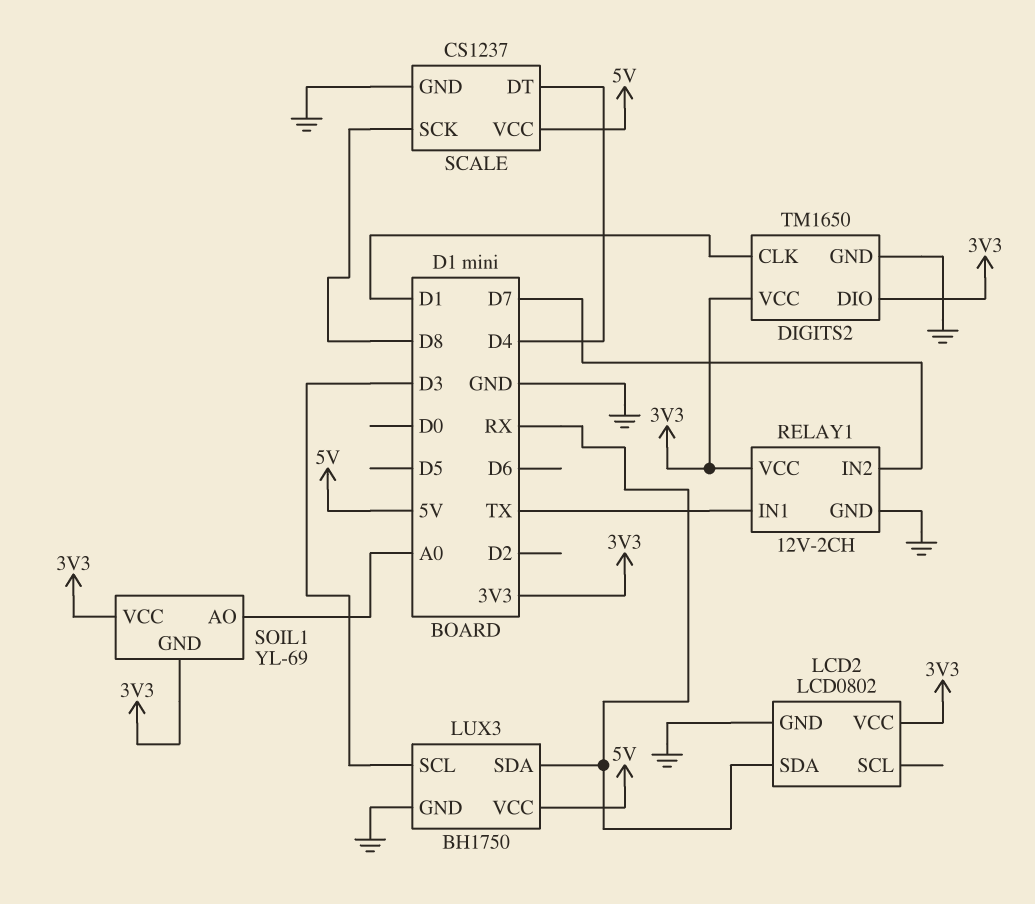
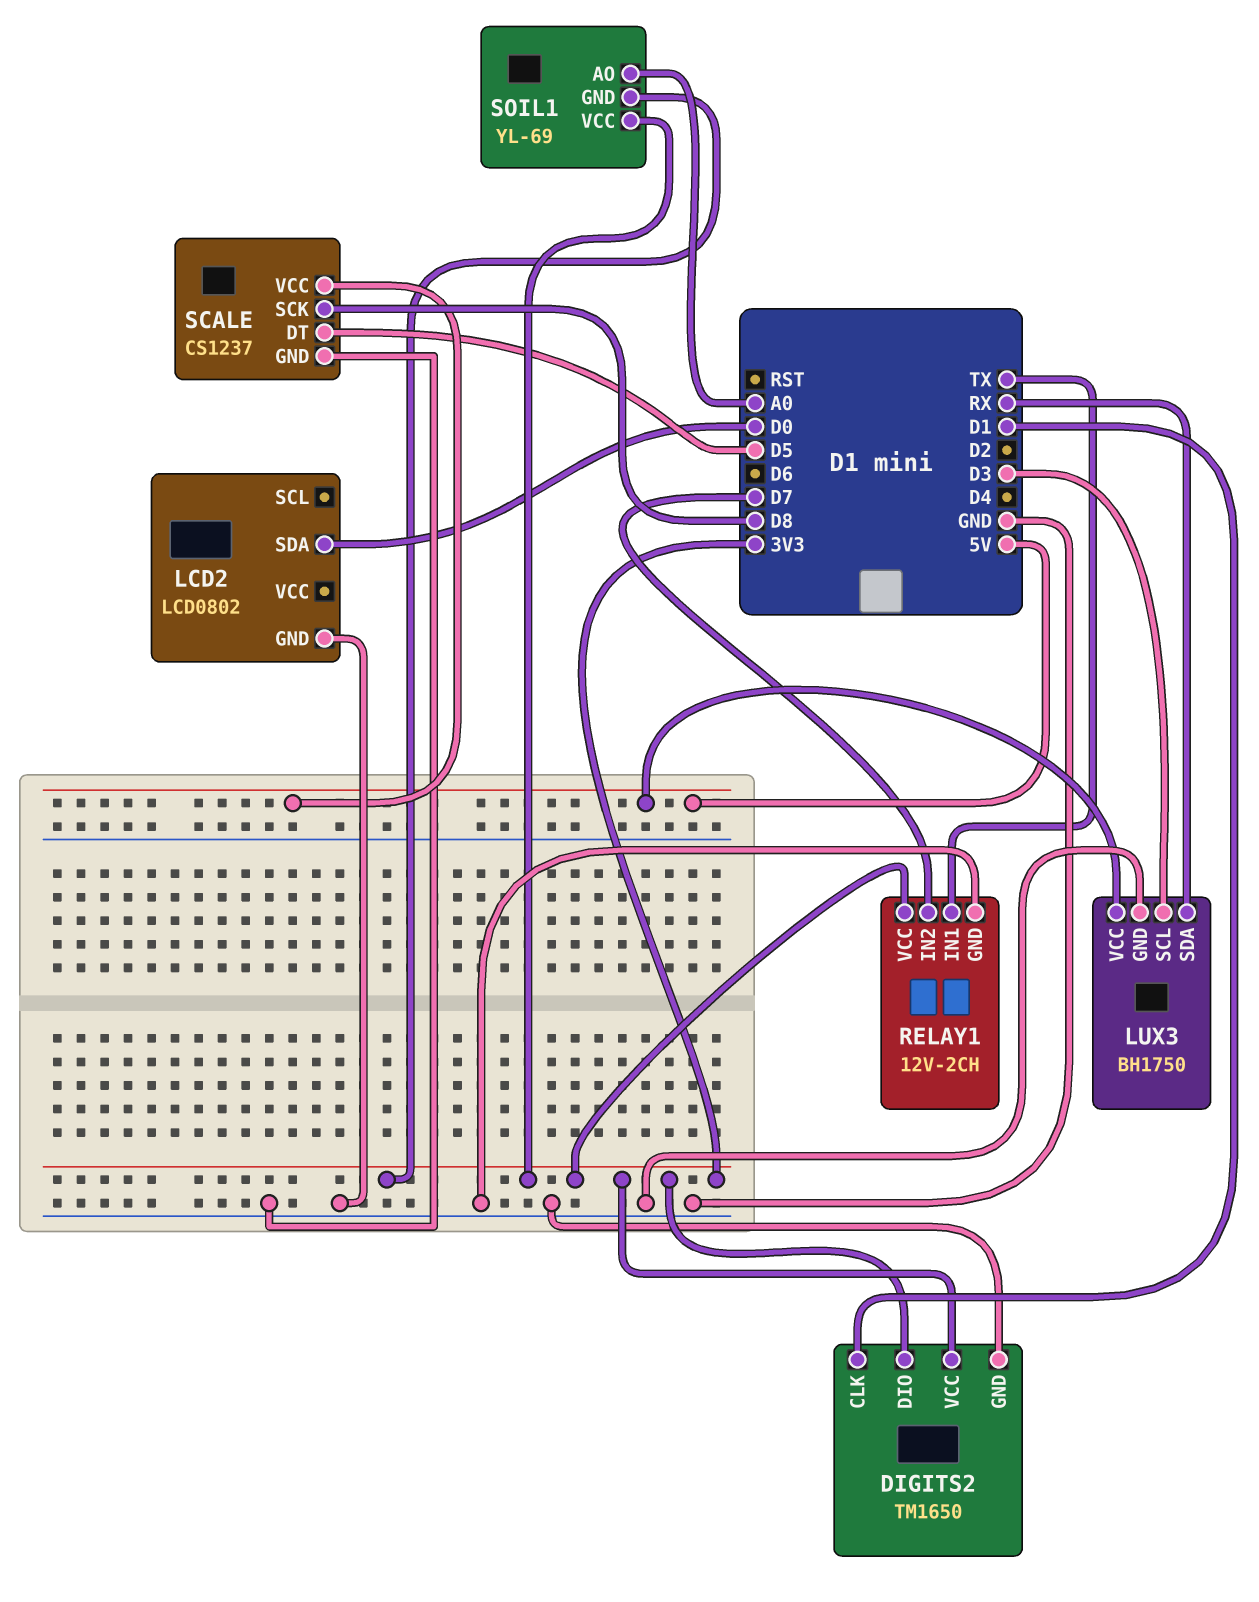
LCD2 pin SDA: RX -> D0
LCD2 pin VCC: 3V3 -> none
SCALE pin DT: D4 -> D5

